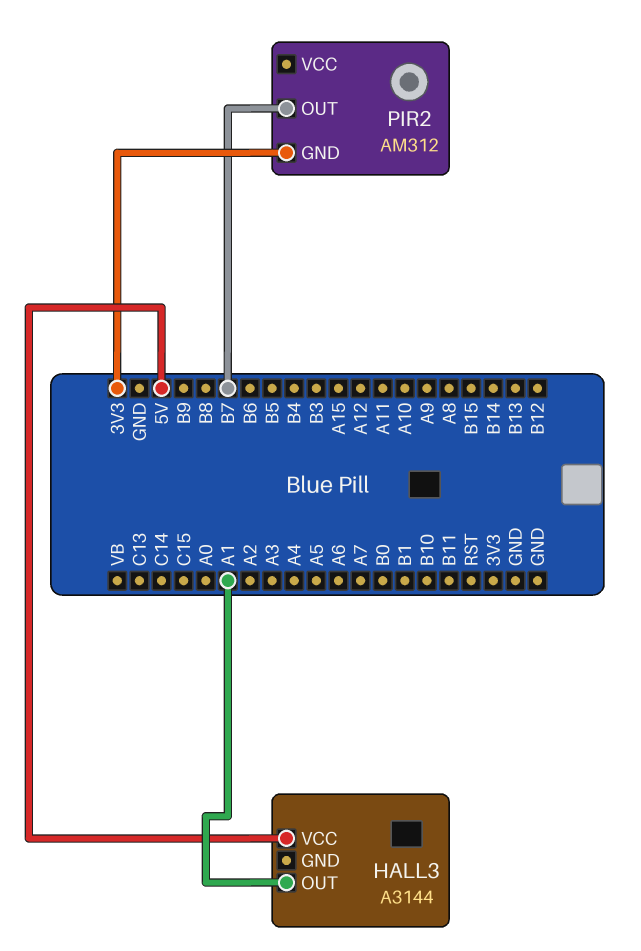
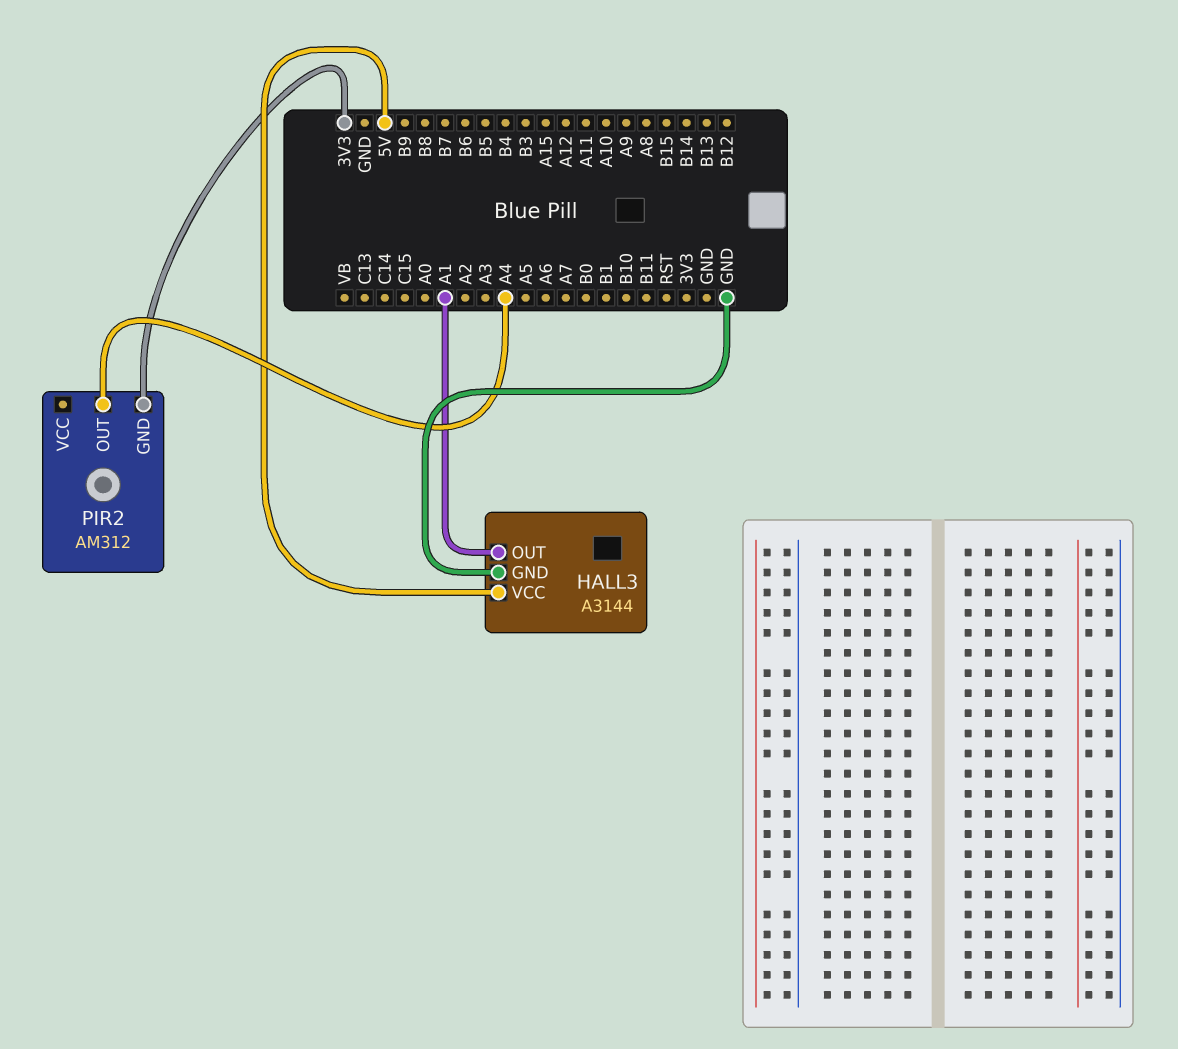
HALL3 pin GND: none -> GND
PIR2 pin OUT: B7 -> A4

